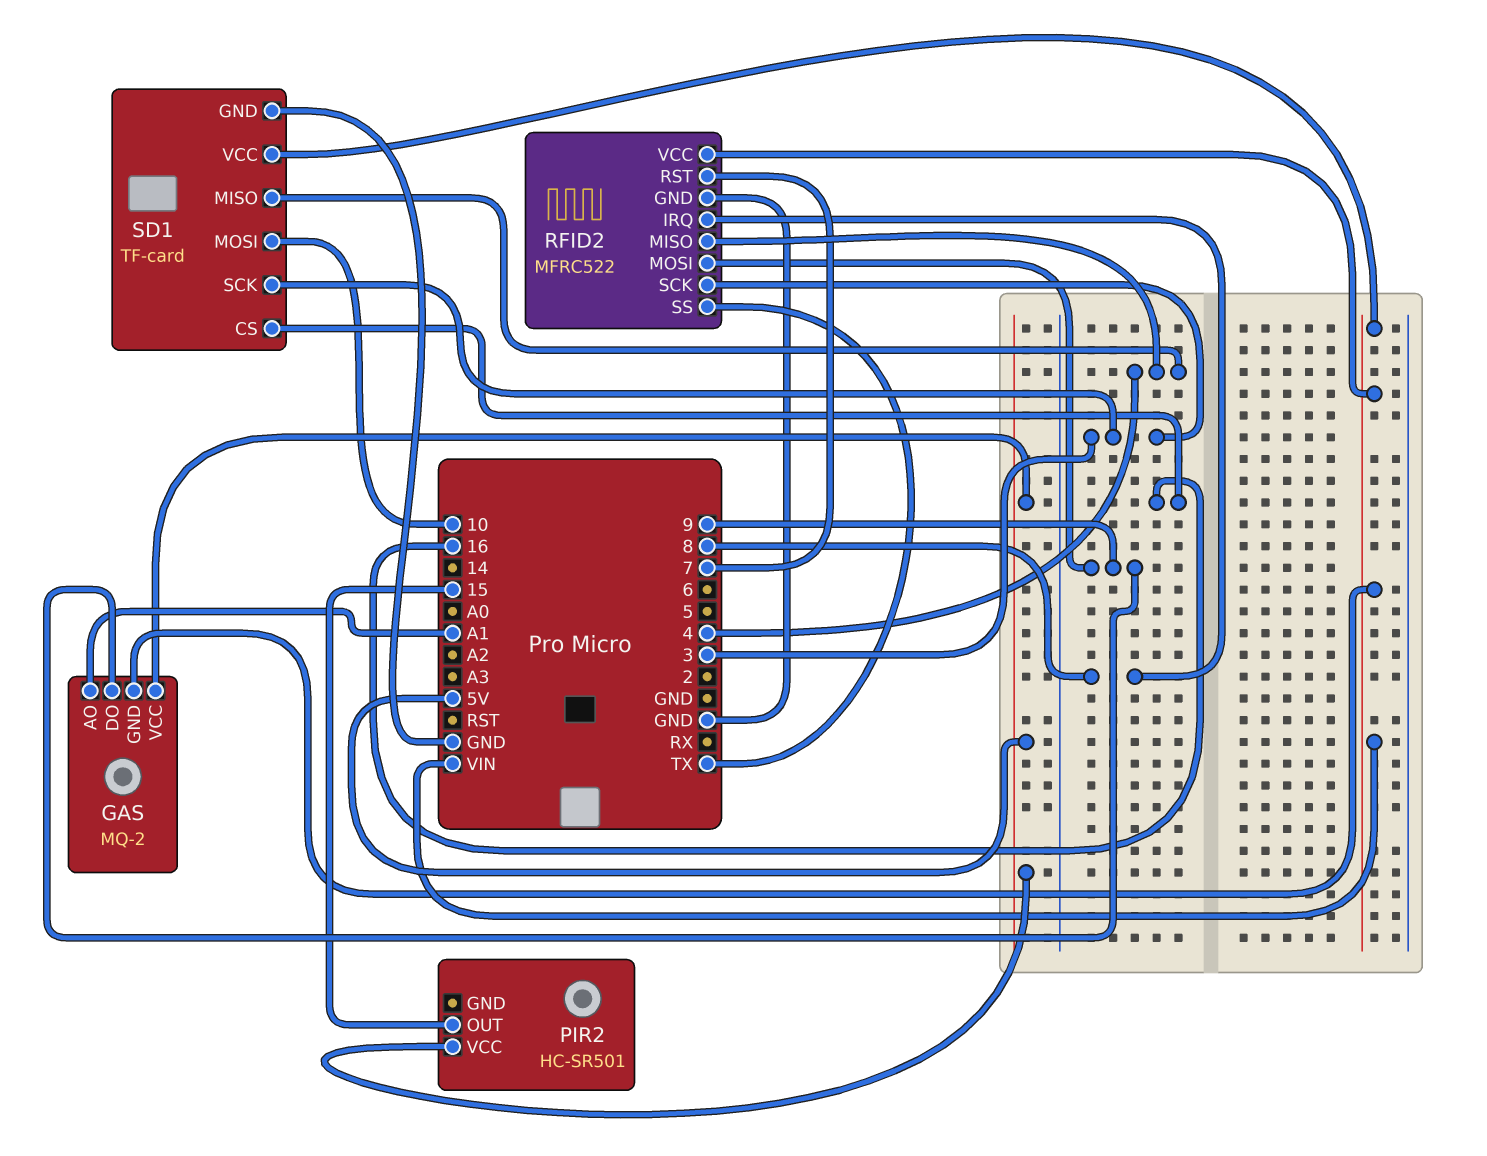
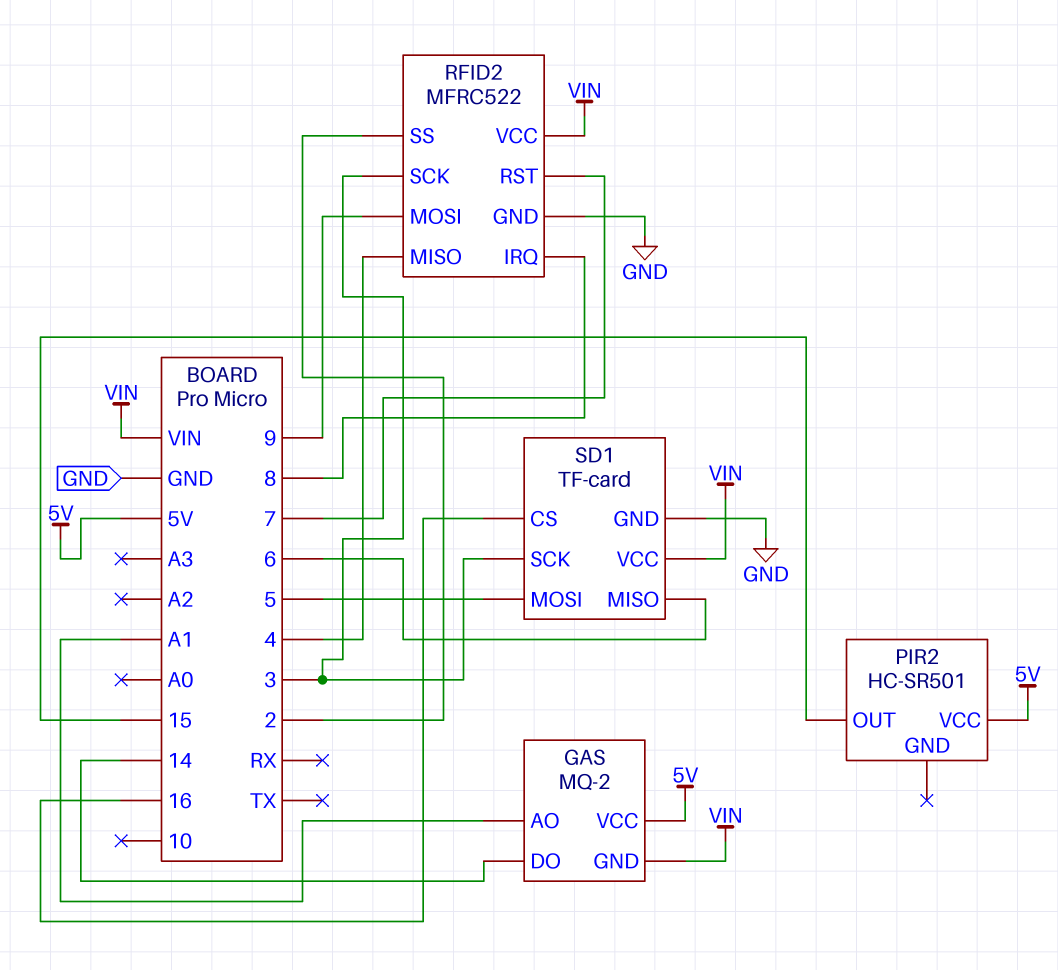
GAS pin DO: 9 -> 14
RFID2 pin SS: TX -> 2
SD1 pin MISO: 4 -> 6
SD1 pin MOSI: 10 -> 5

